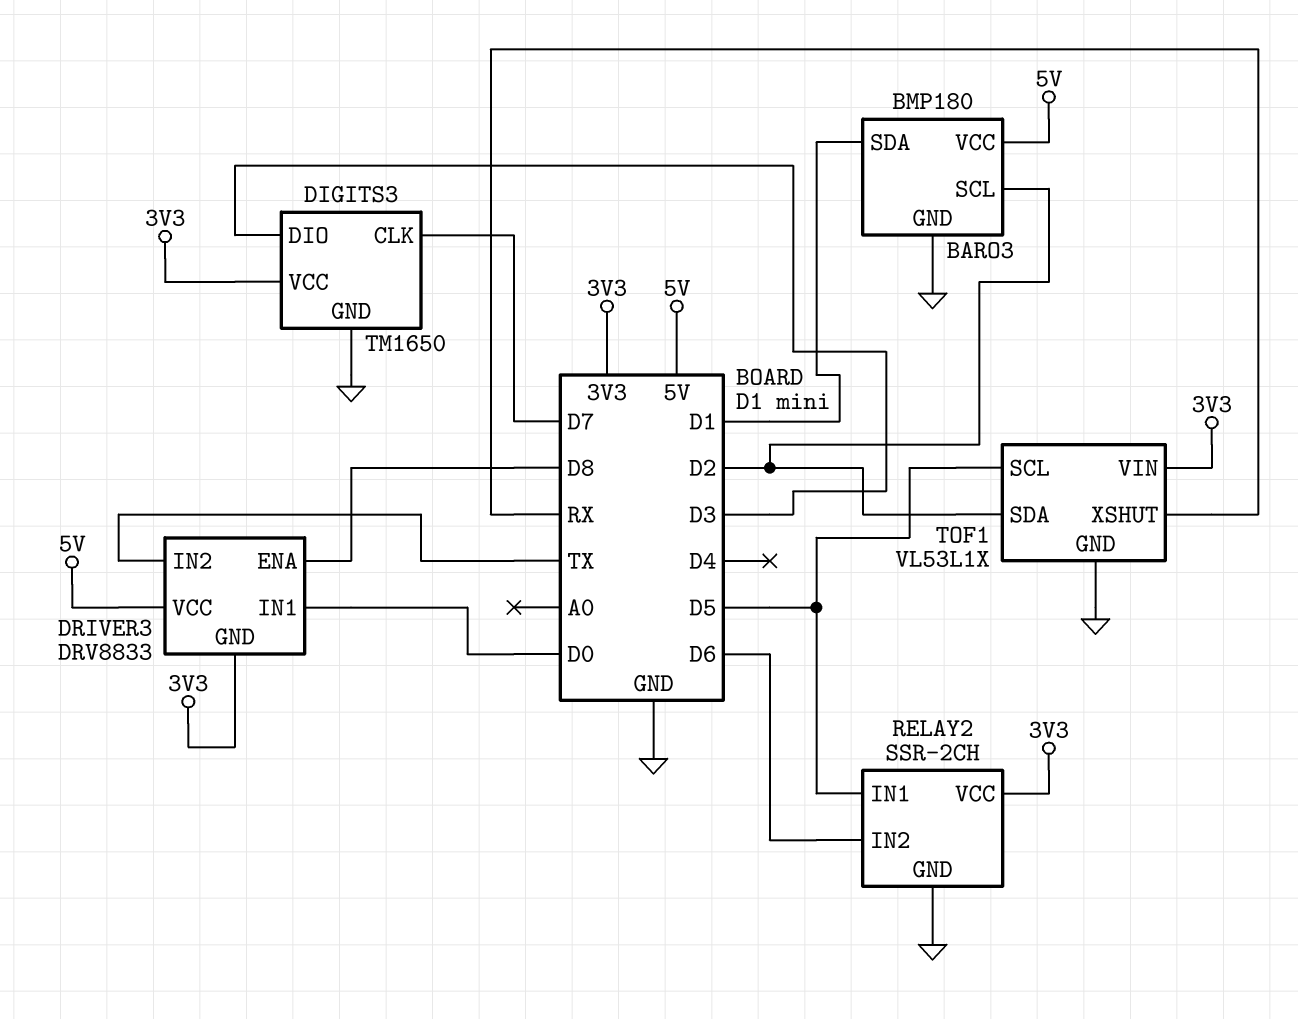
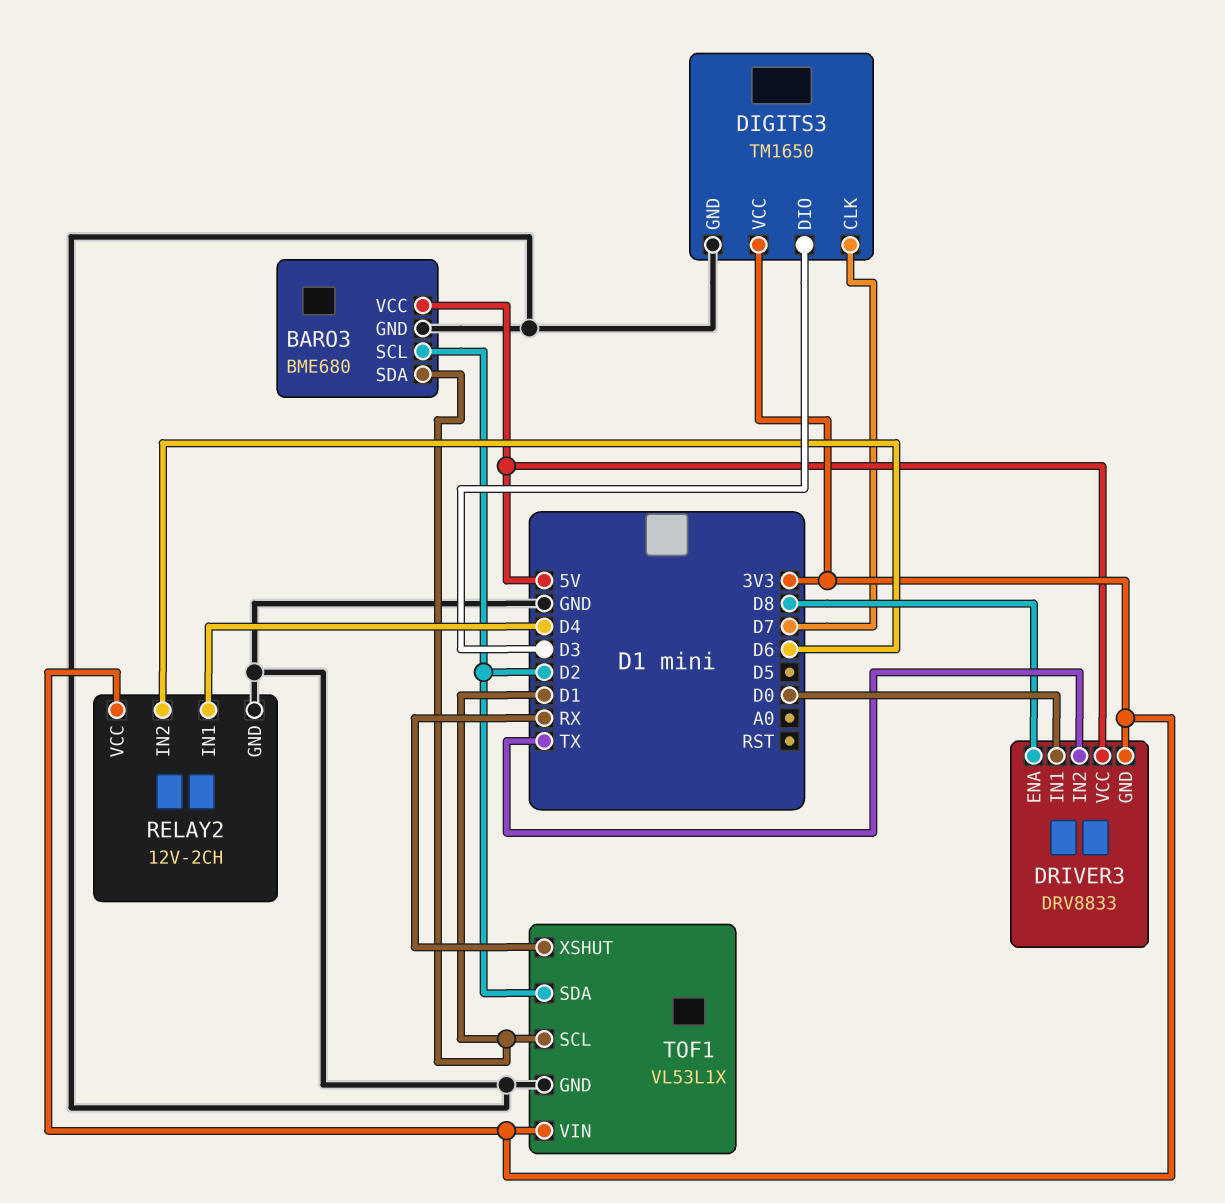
BARO3: BMP180 -> BME680
RELAY2: SSR-2CH -> 12V-2CH
RELAY2 pin IN1: D5 -> D4
TOF1 pin SCL: D5 -> D1

